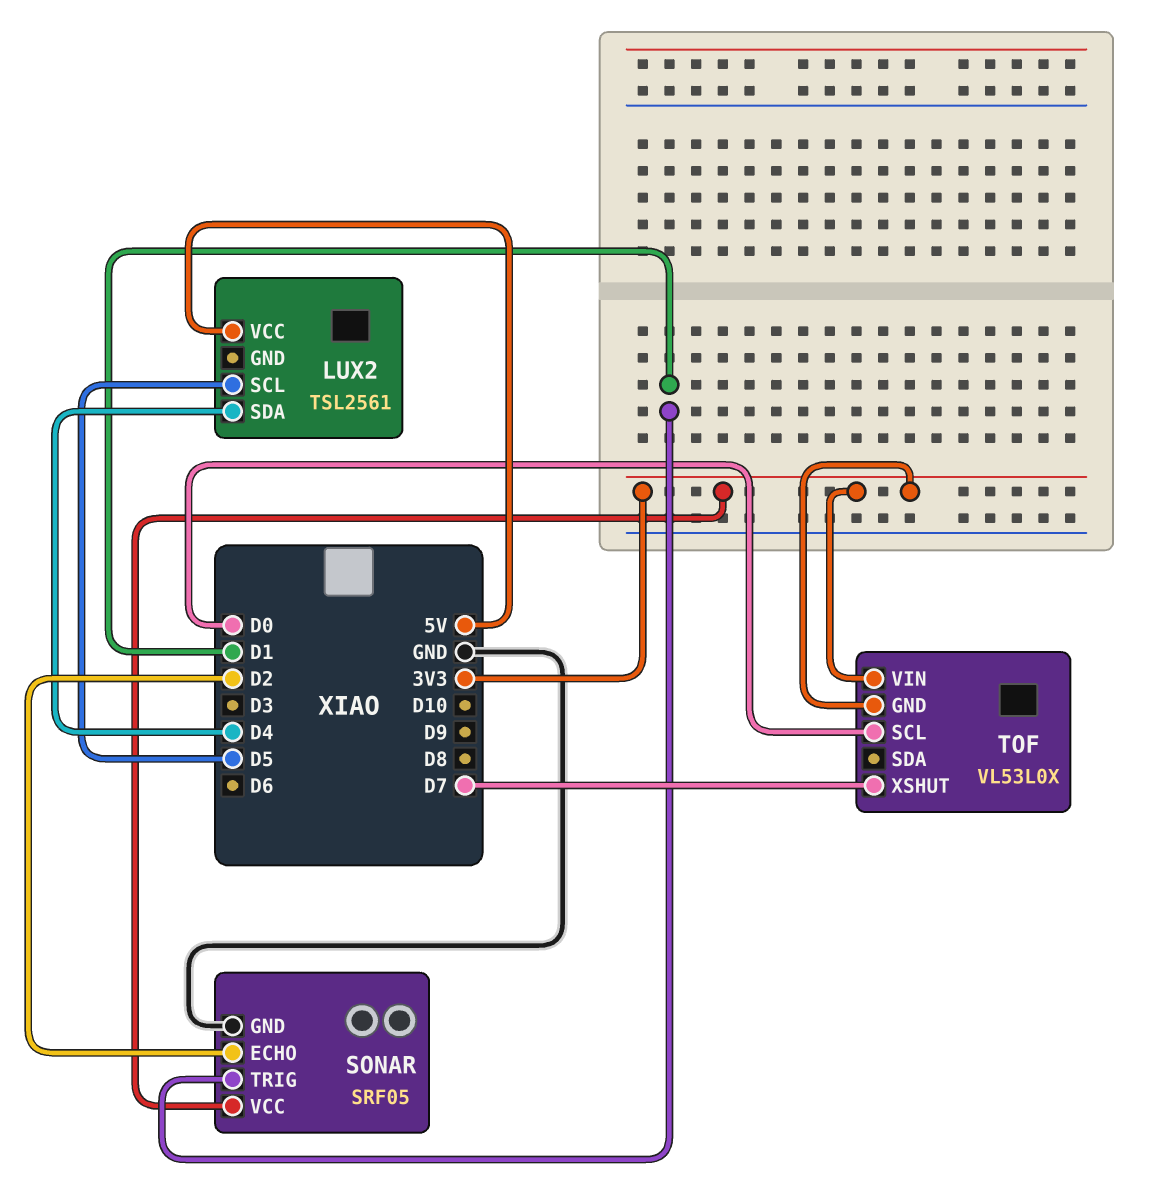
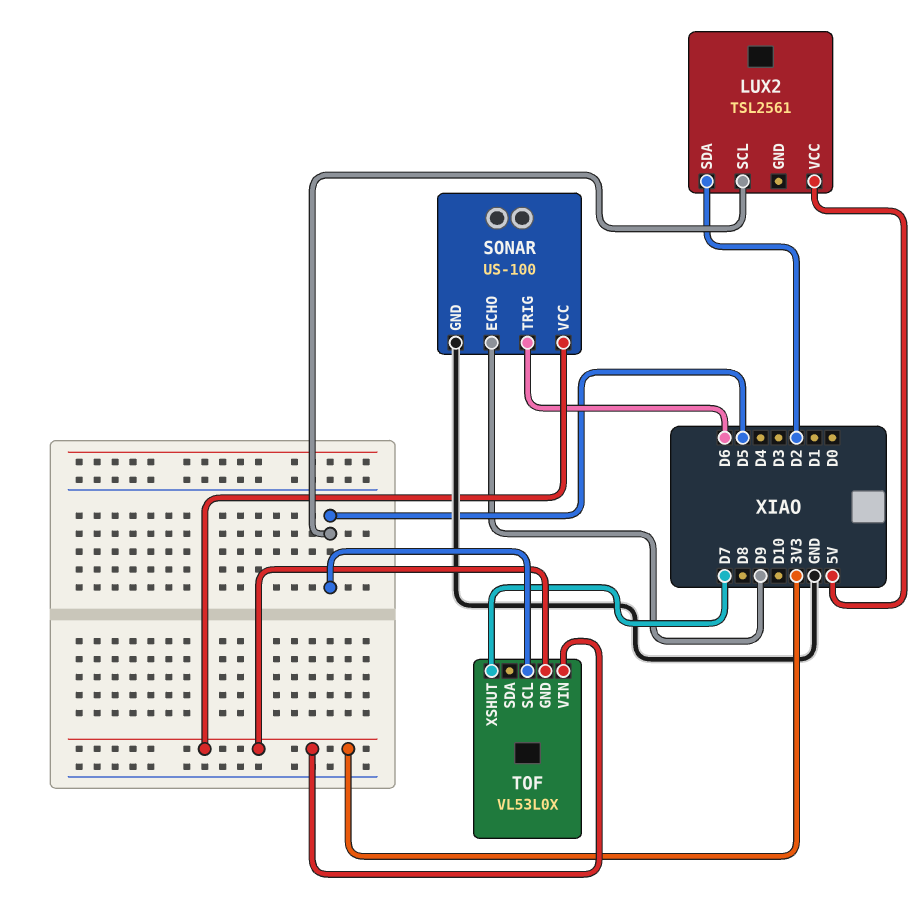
LUX2 pin SDA: D4 -> D2
SONAR: SRF05 -> US-100
SONAR pin ECHO: D2 -> D9
SONAR pin TRIG: D1 -> D6
TOF pin SCL: D0 -> D5

